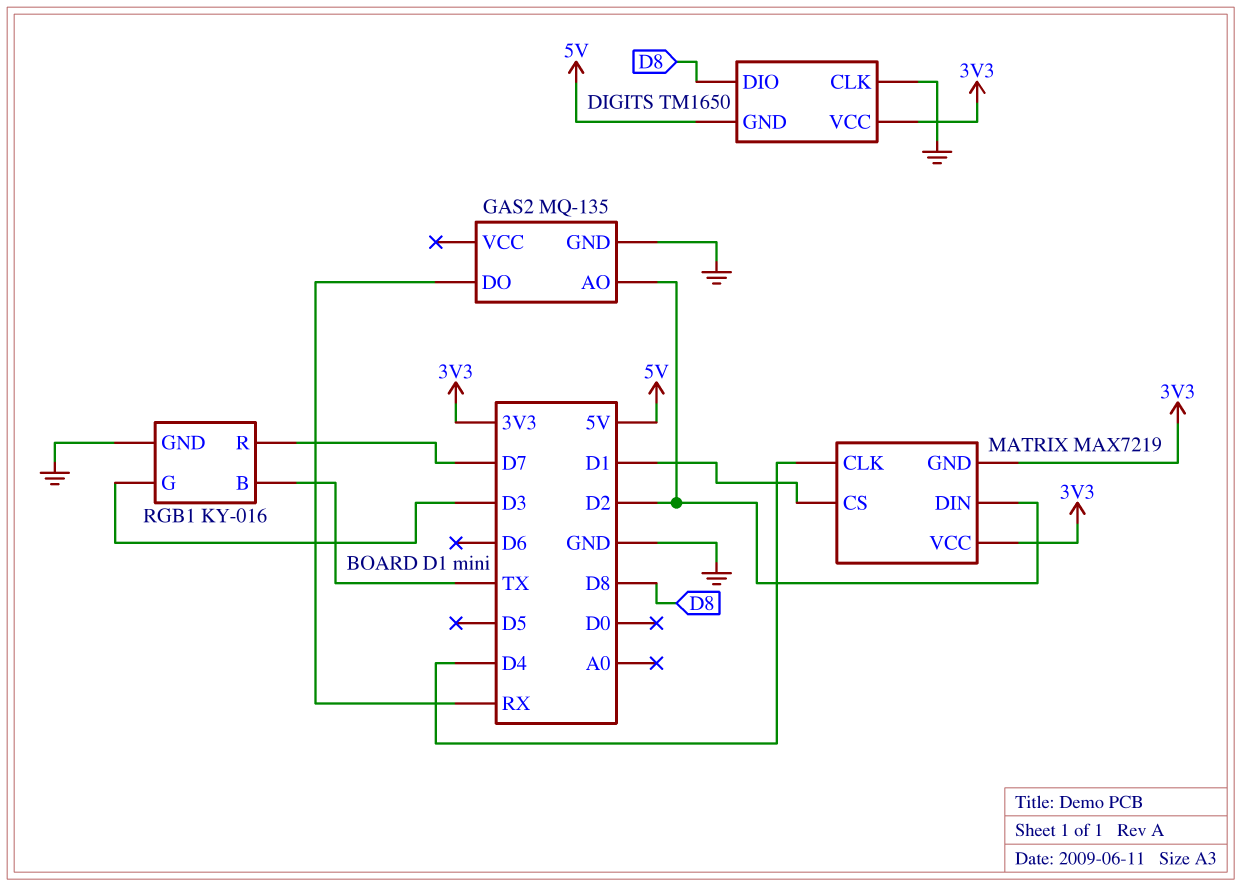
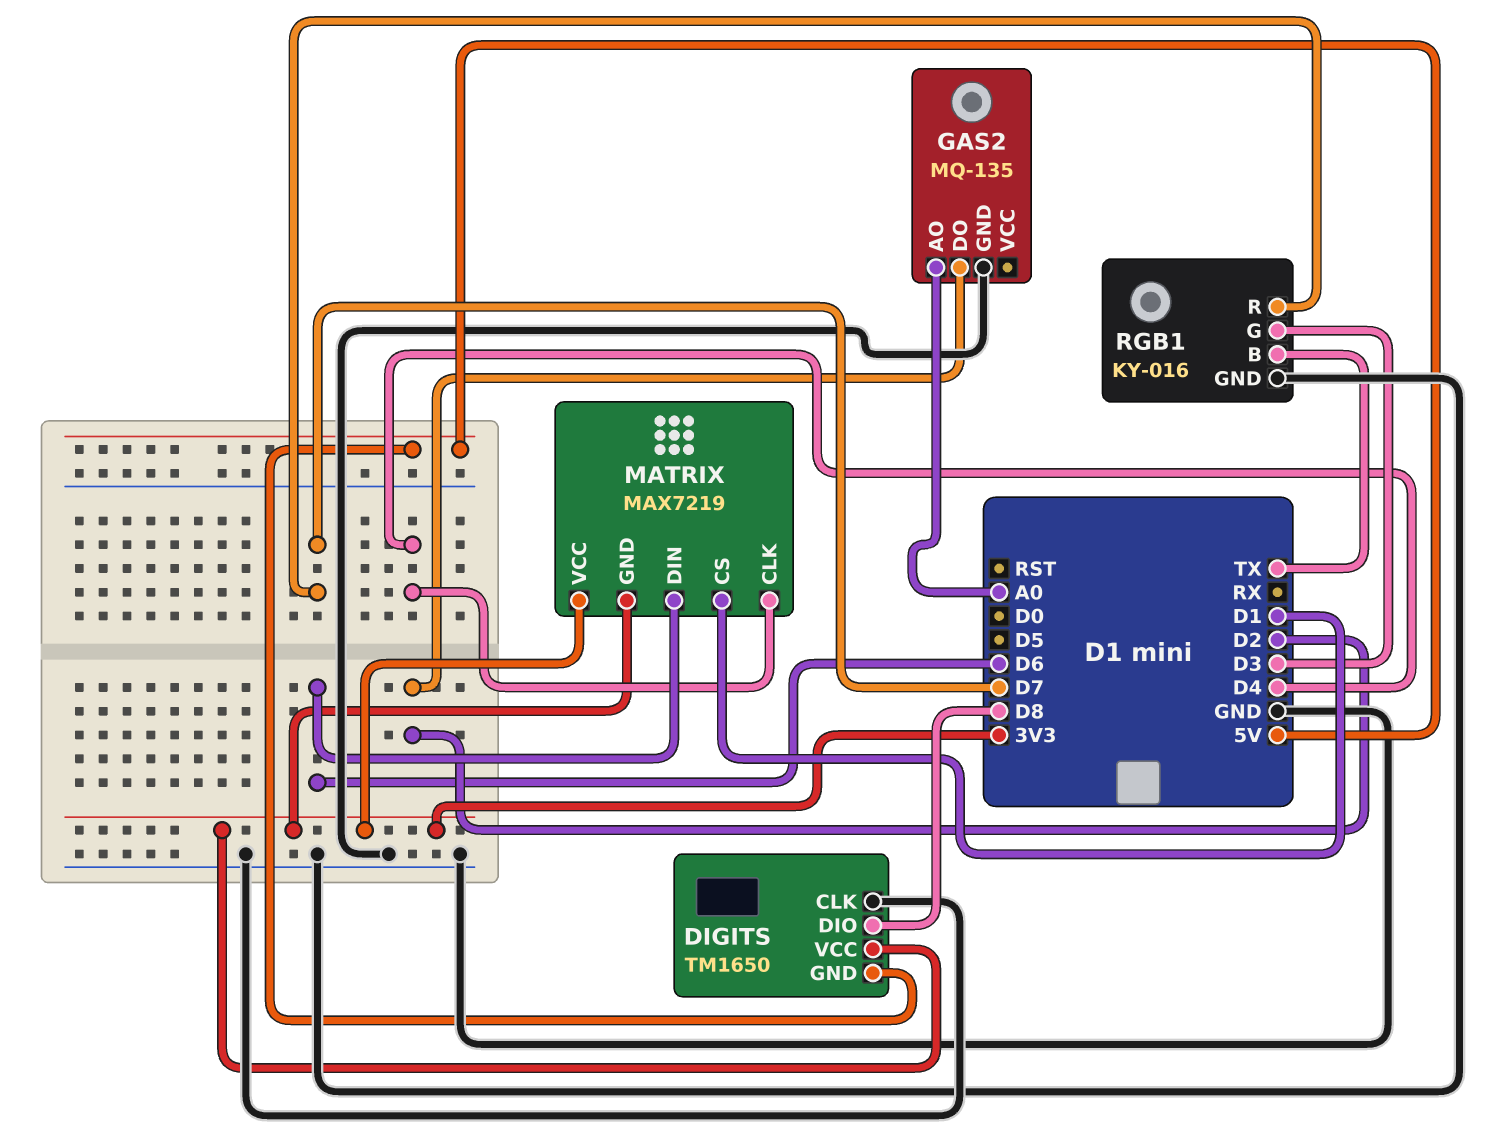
GAS2 pin AO: D2 -> A0
GAS2 pin DO: RX -> D2
MATRIX pin DIN: D2 -> D6

